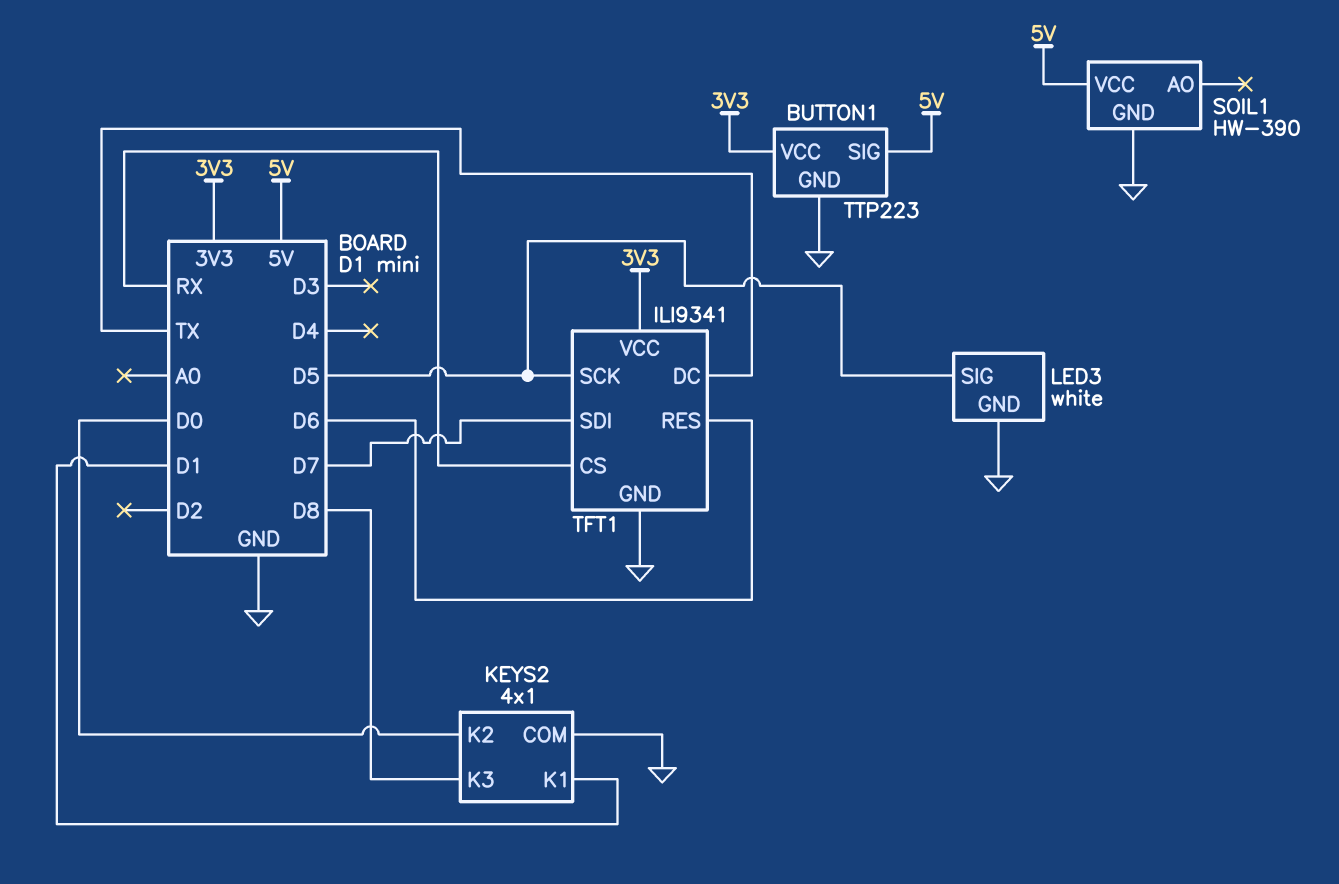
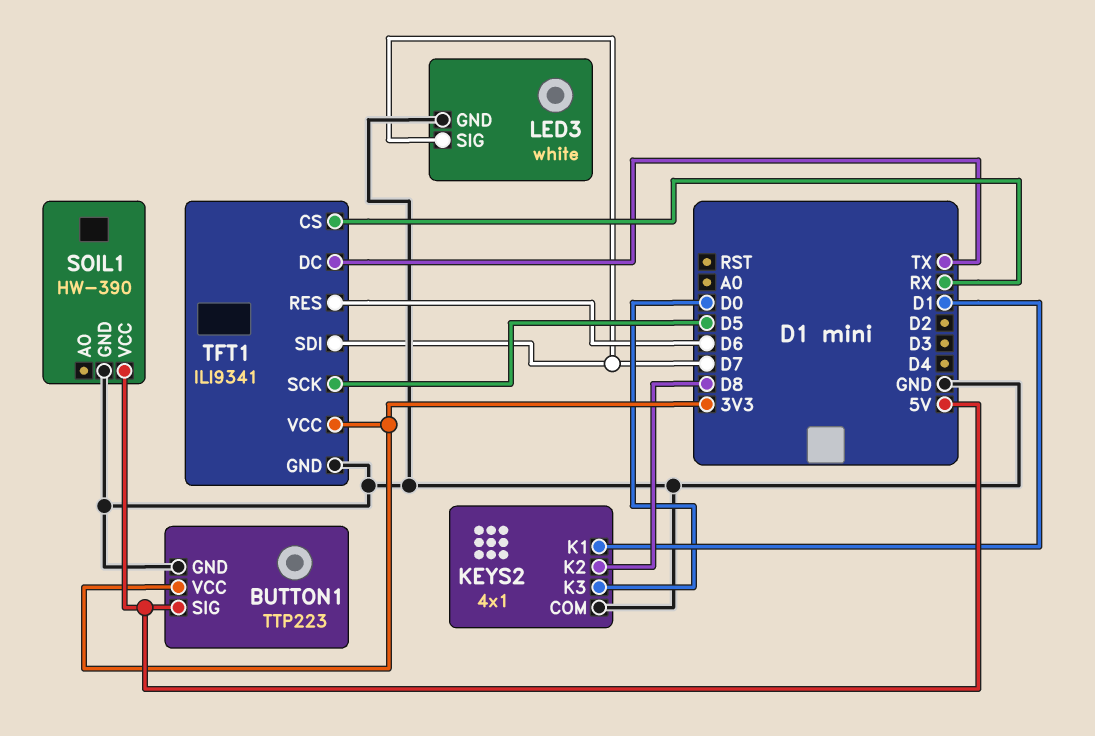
KEYS2 pin K2: D0 -> D8
KEYS2 pin K3: D8 -> D0
LED3 pin SIG: D5 -> D7

